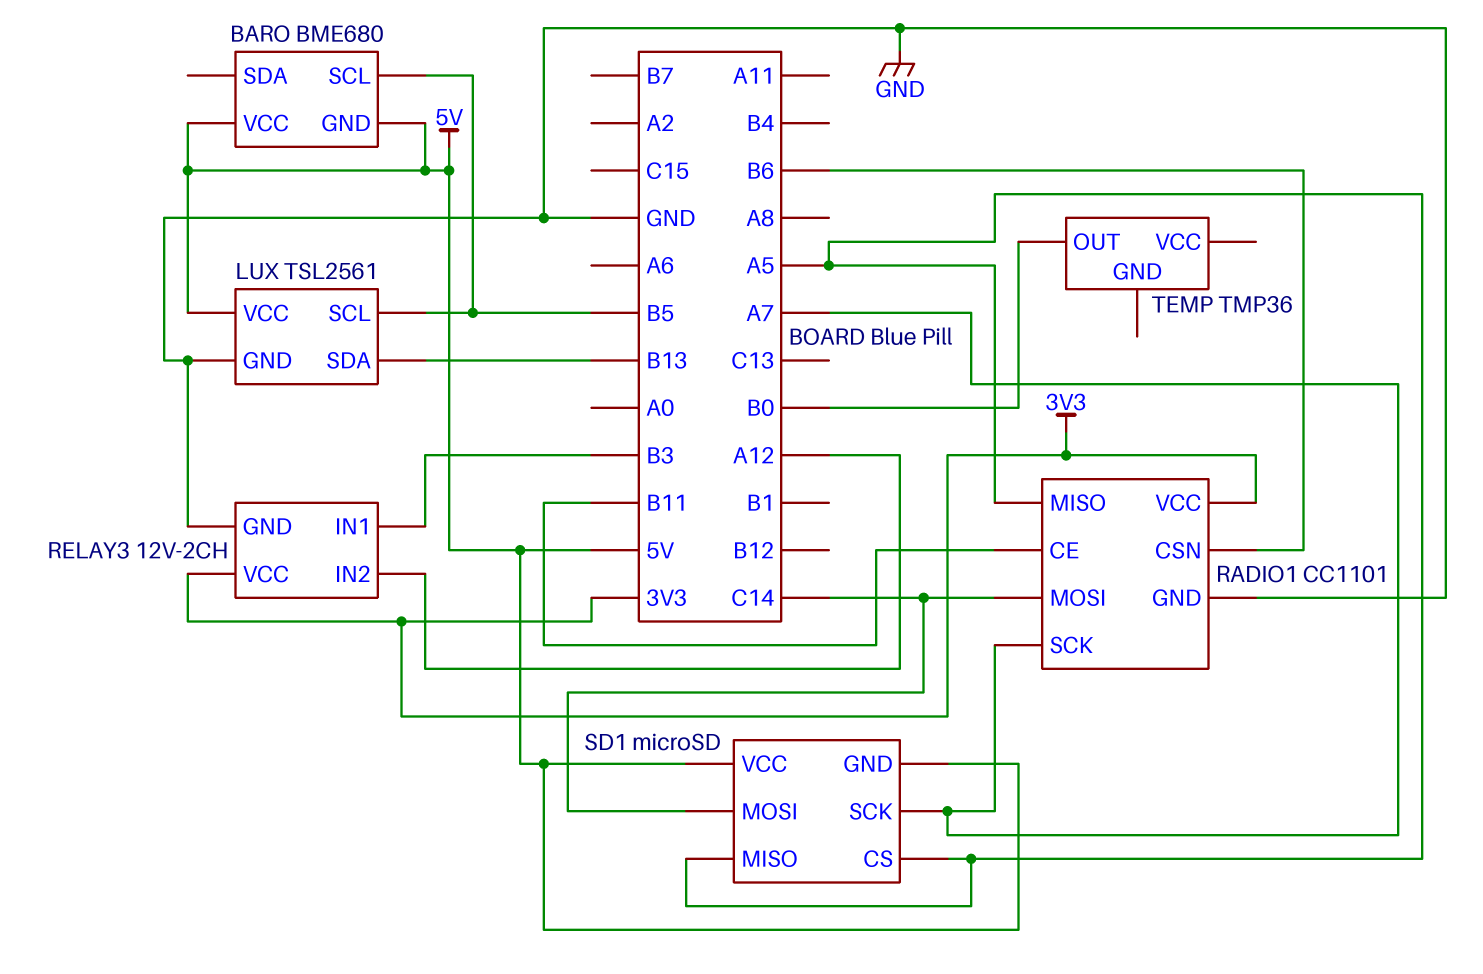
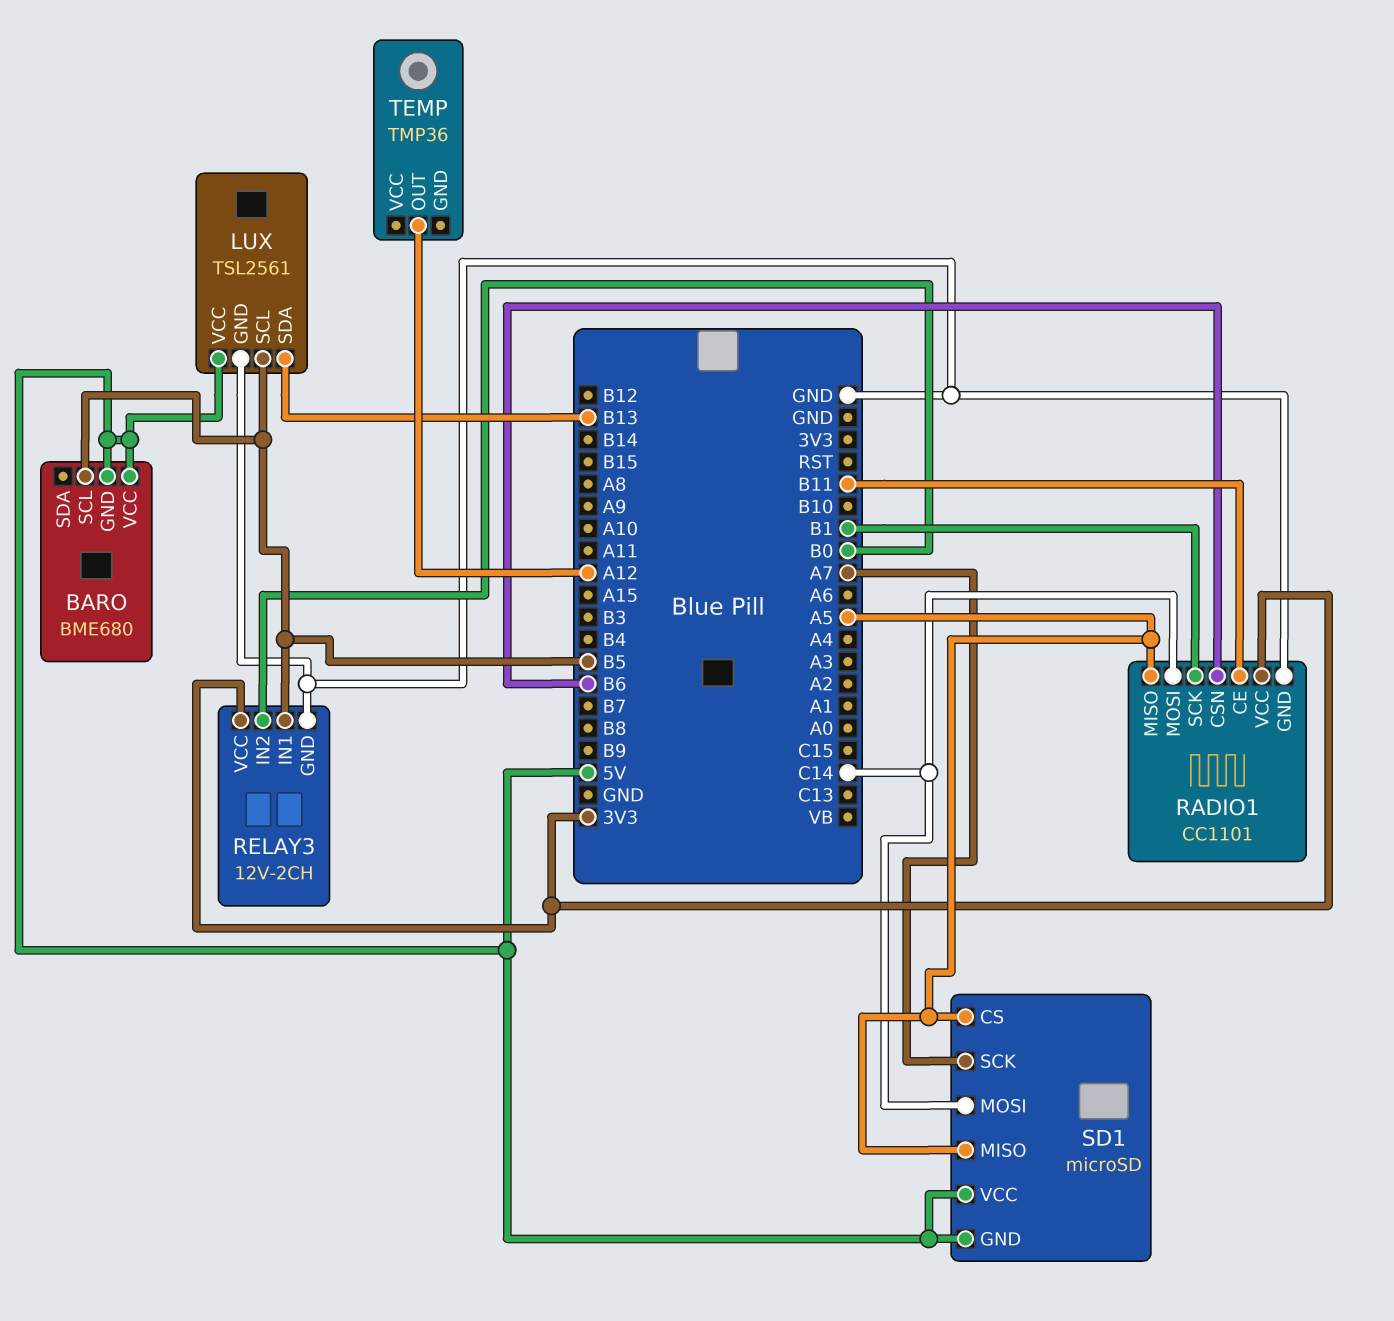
RADIO1 pin SCK: A7 -> B1
RELAY3 pin IN1: B3 -> B5
RELAY3 pin IN2: A12 -> B0
TEMP pin OUT: B0 -> A12

